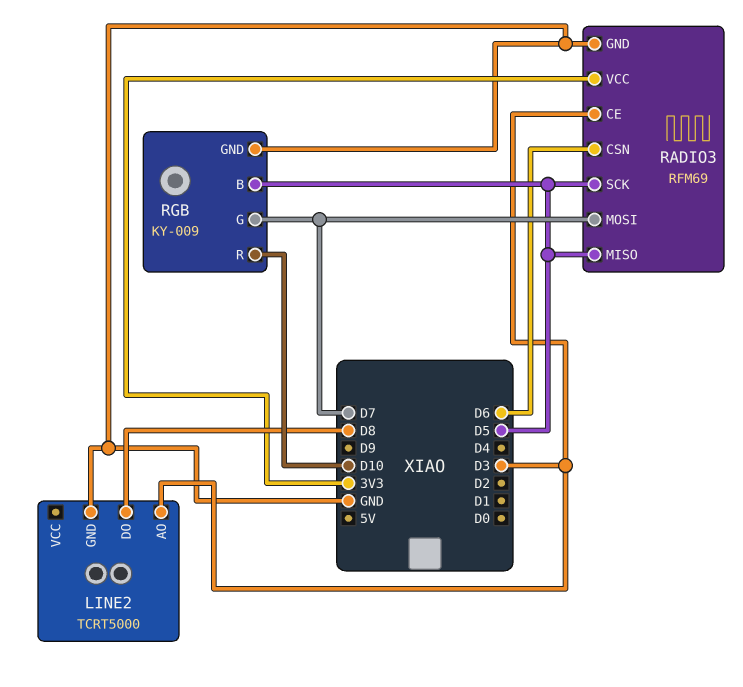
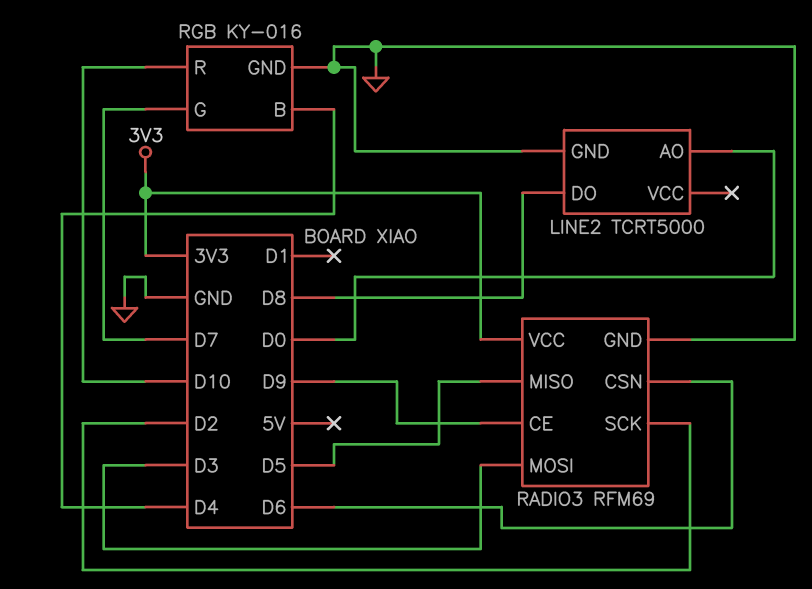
LINE2 pin AO: D3 -> D0
RADIO3 pin CE: D3 -> D9
RADIO3 pin MOSI: D7 -> D3
RADIO3 pin SCK: D5 -> D2
RGB: KY-009 -> KY-016
RGB pin B: D5 -> D4

